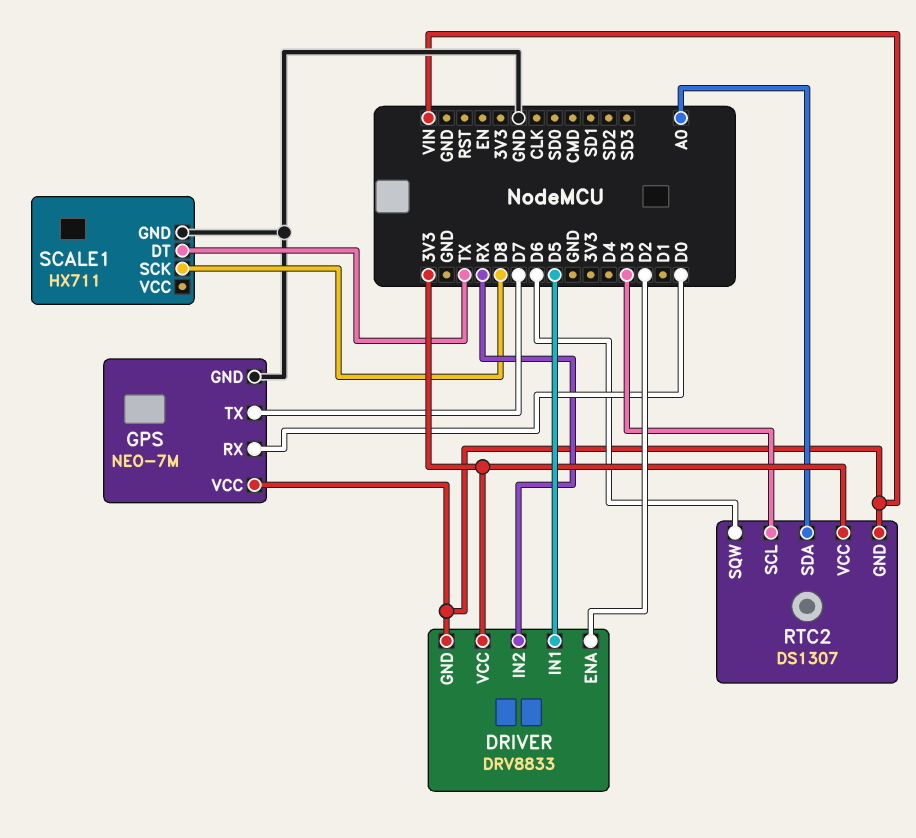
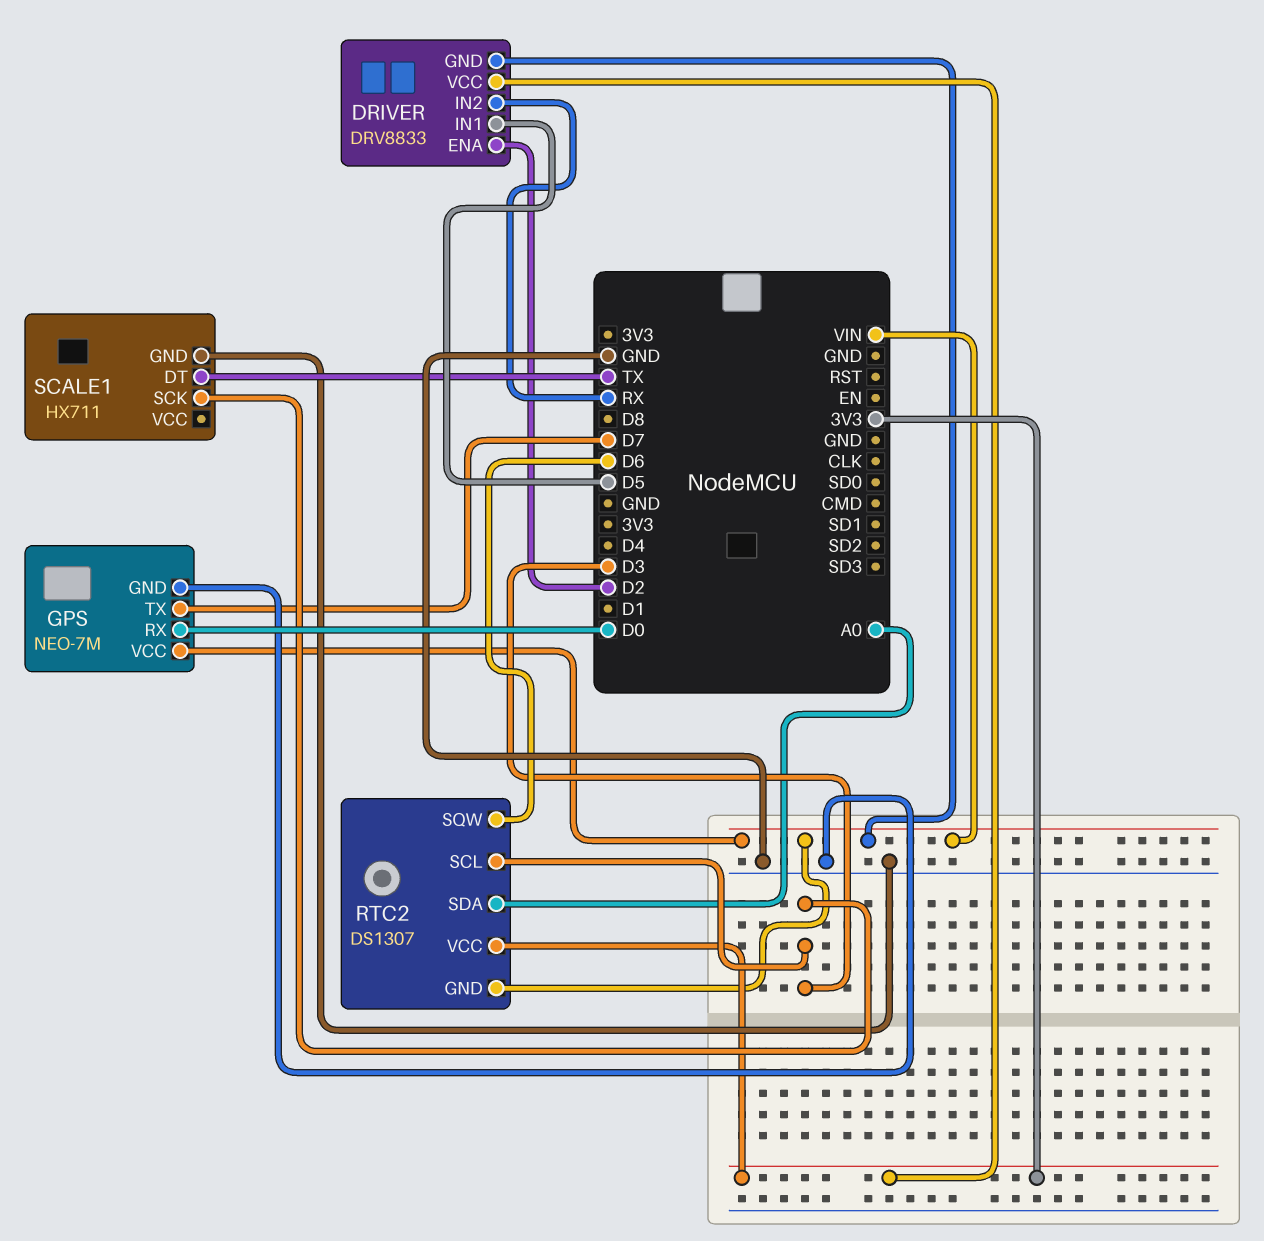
SCALE1 pin SCK: D8 -> D3

